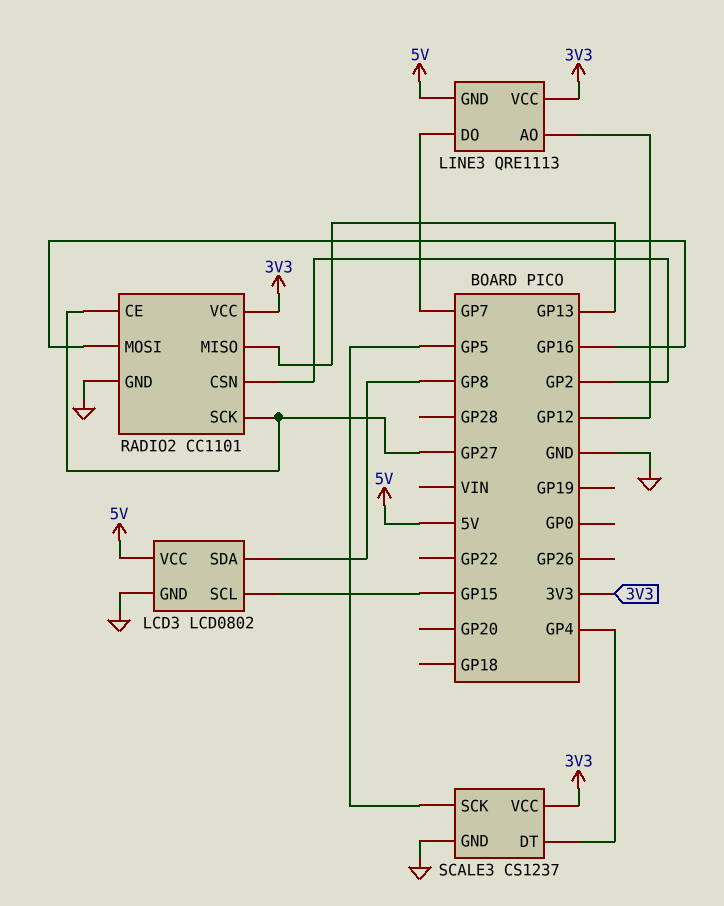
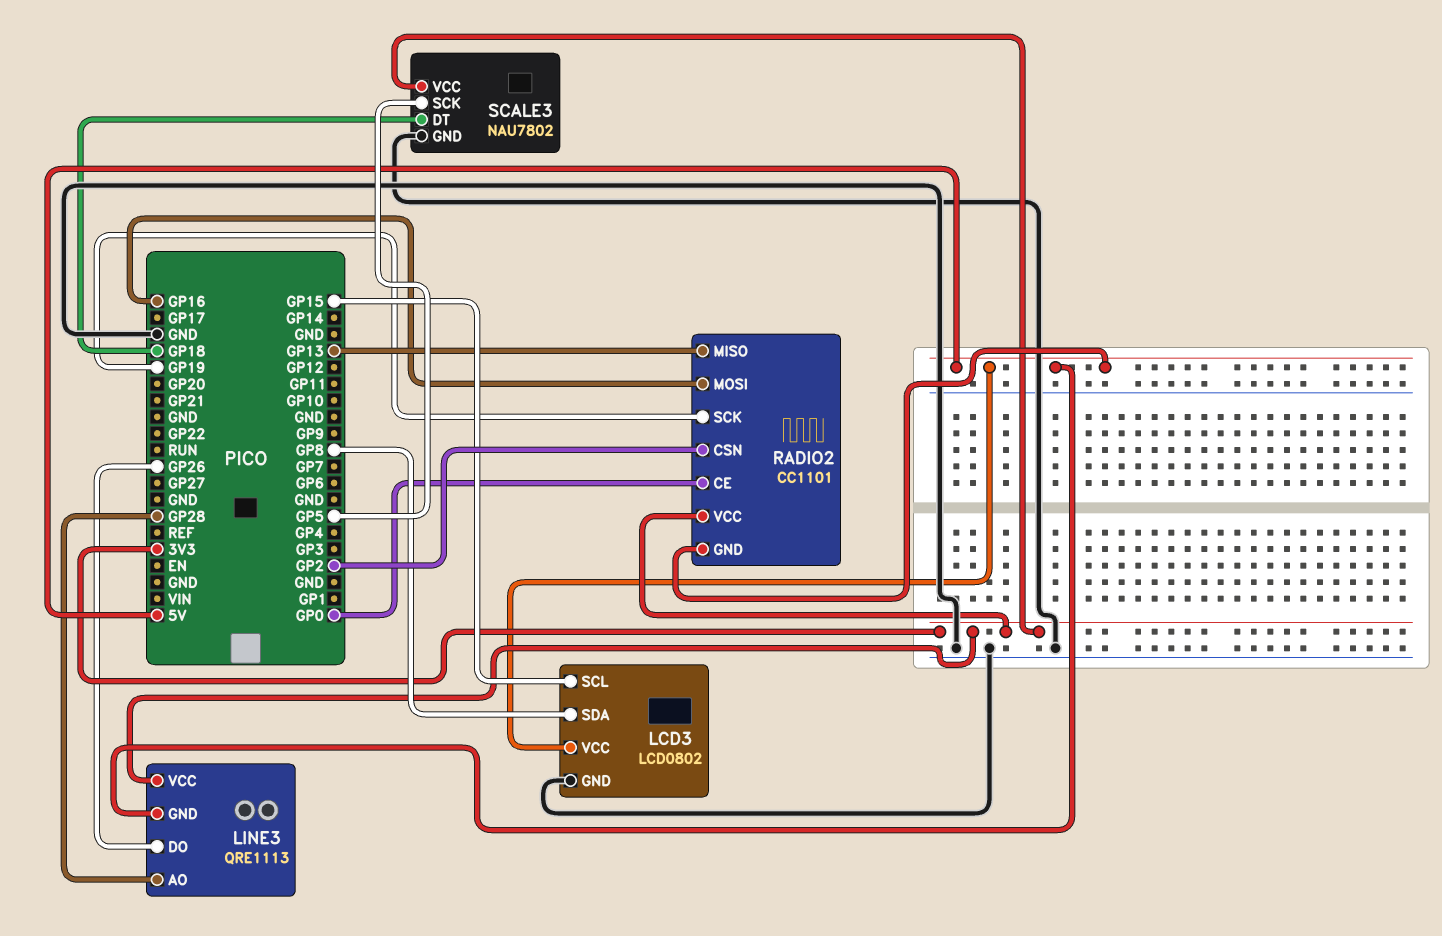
LINE3 pin AO: GP12 -> GP28
LINE3 pin DO: GP7 -> GP26
RADIO2 pin CE: GP27 -> GP0
RADIO2 pin GND: GND -> 5V
RADIO2 pin SCK: GP27 -> GP19
SCALE3: CS1237 -> NAU7802
SCALE3 pin DT: GP4 -> GP18

